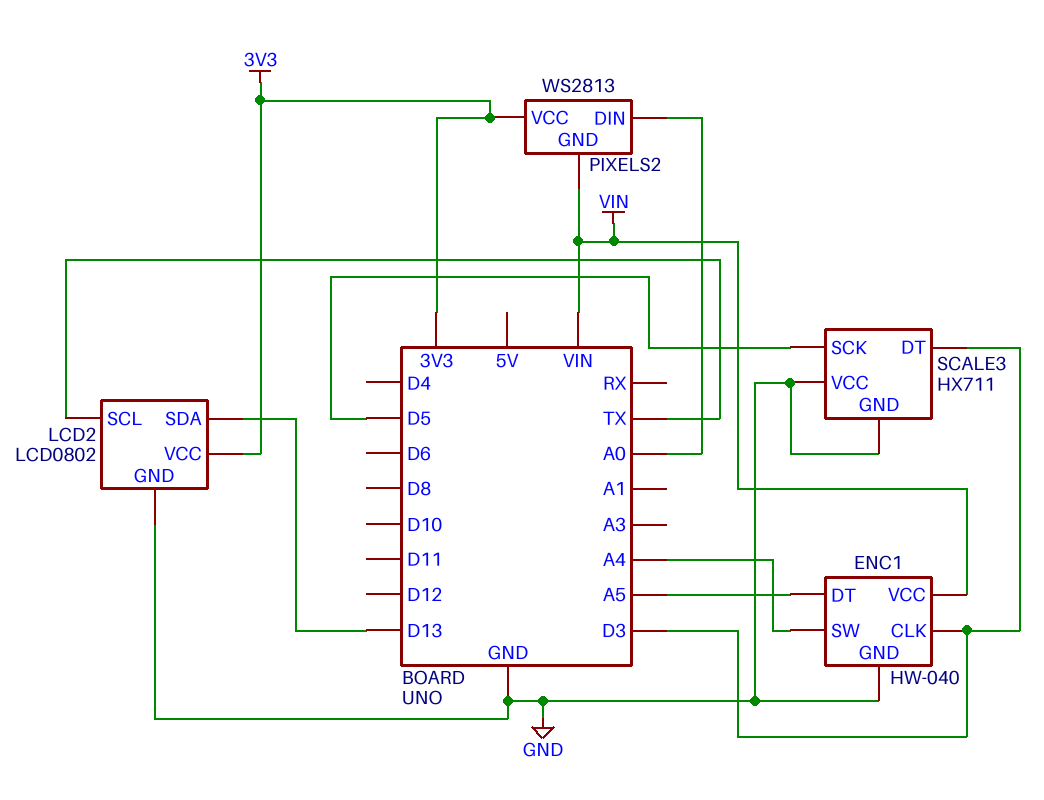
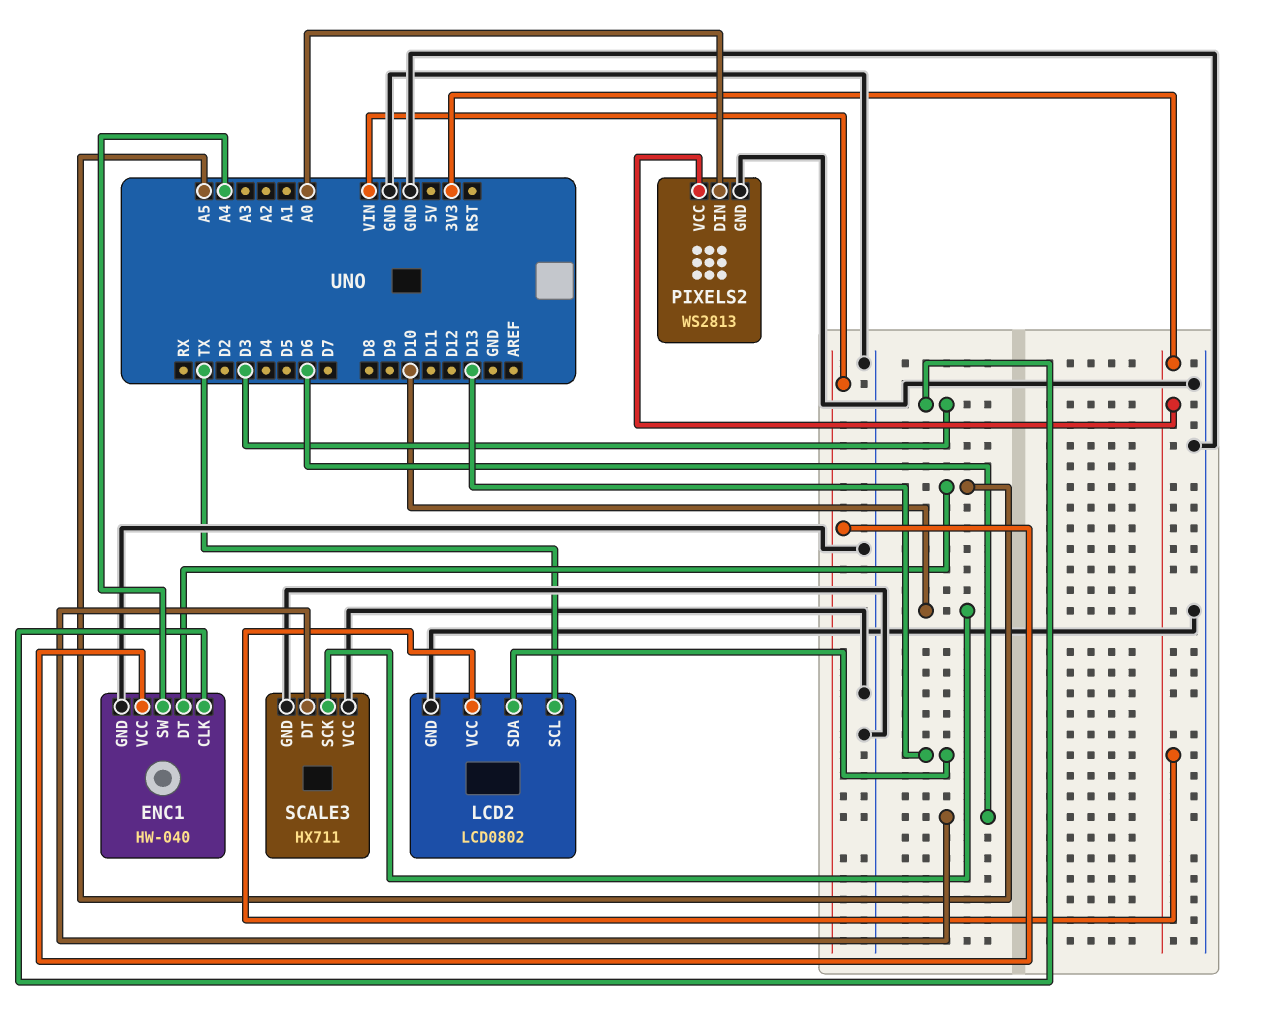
PIXELS2 pin GND: VIN -> GND
SCALE3 pin DT: D3 -> D6
SCALE3 pin SCK: D5 -> D10

